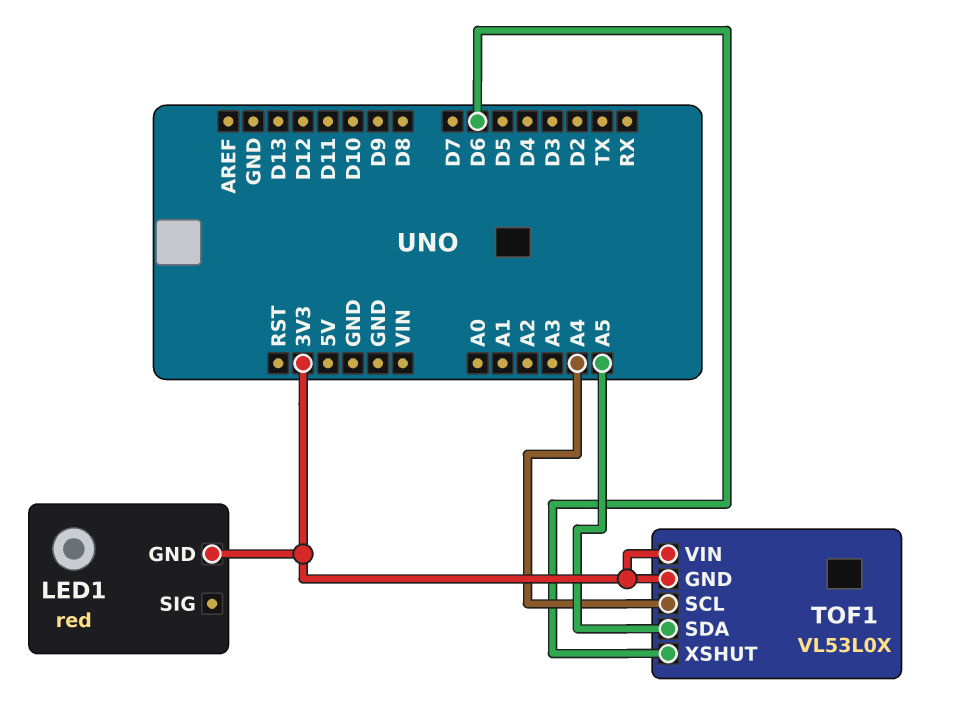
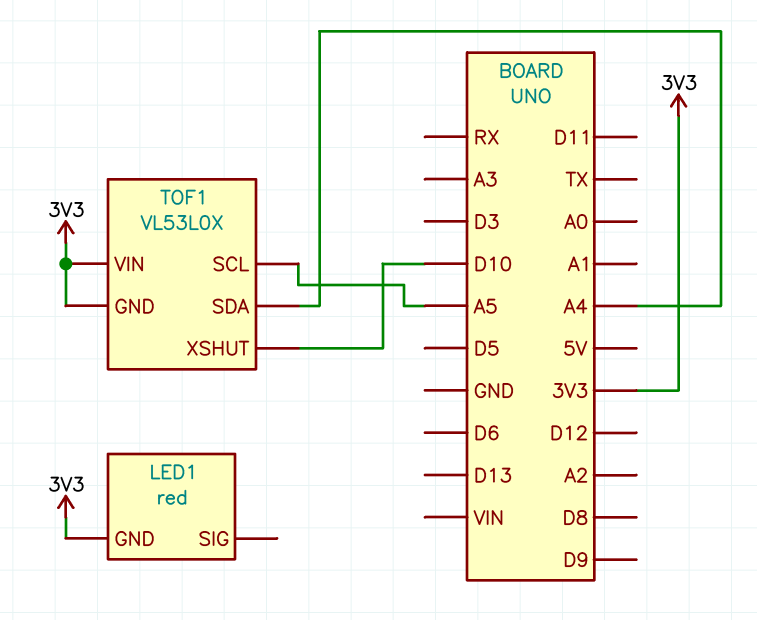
TOF1 pin SCL: A4 -> A5
TOF1 pin SDA: A5 -> A4
TOF1 pin XSHUT: D6 -> D10

